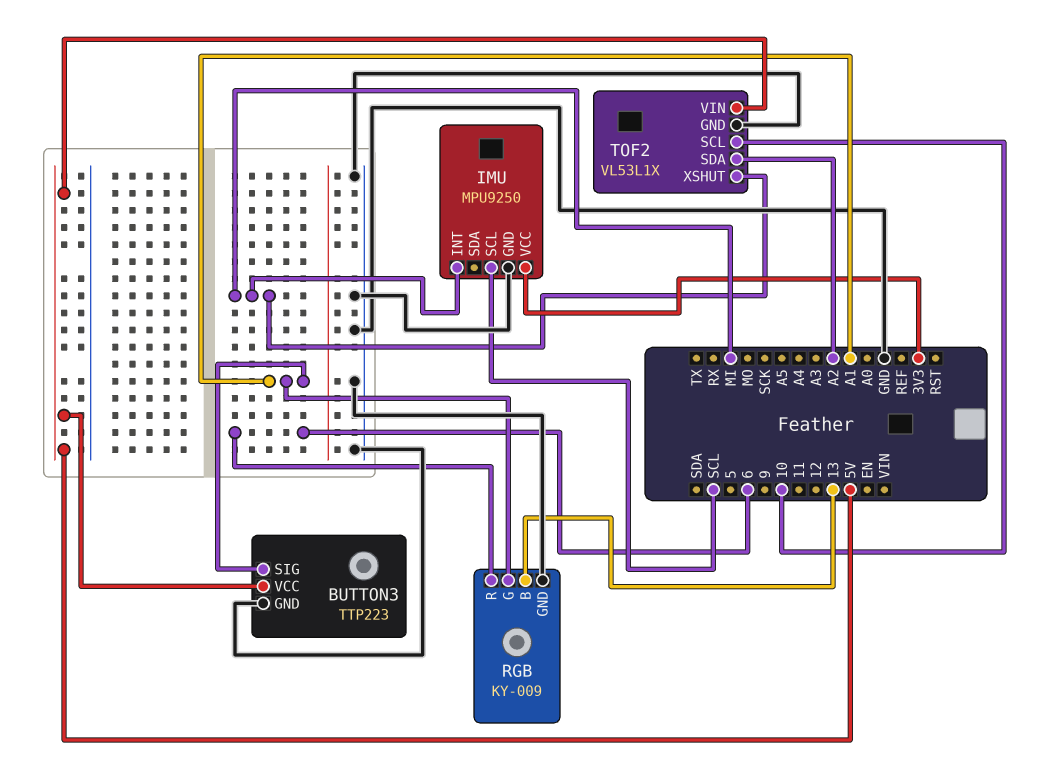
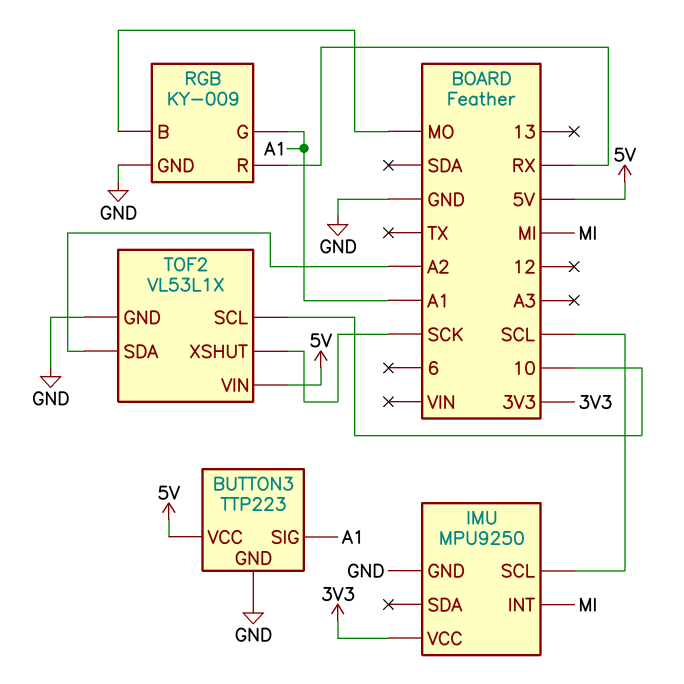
RGB pin B: 13 -> MO
RGB pin R: 6 -> RX
TOF2 pin XSHUT: MI -> SCK

